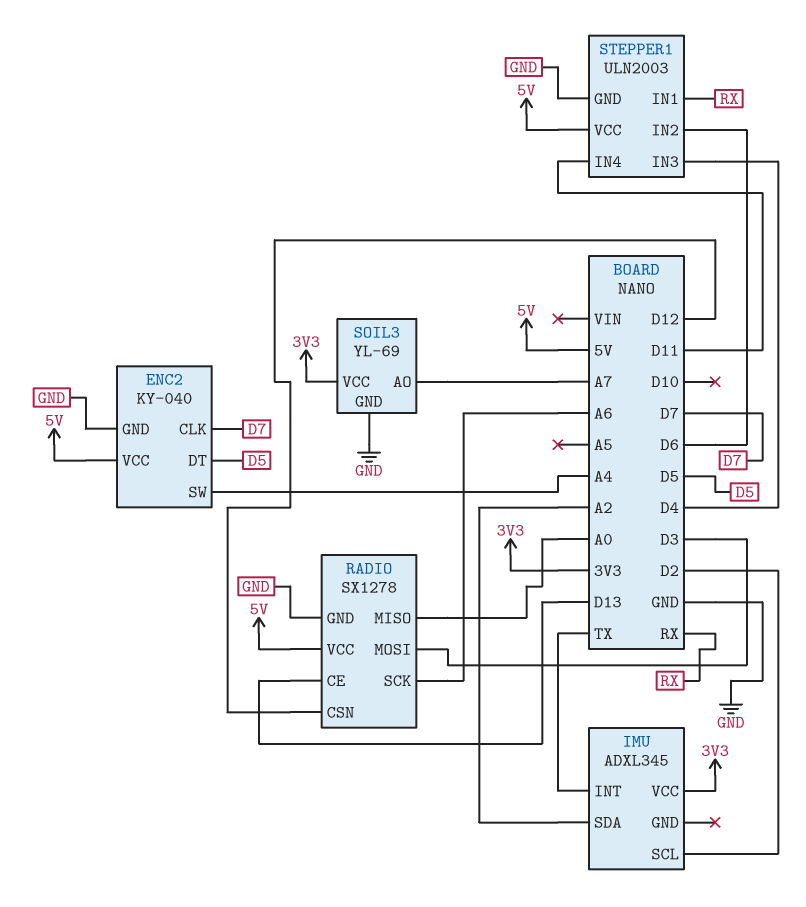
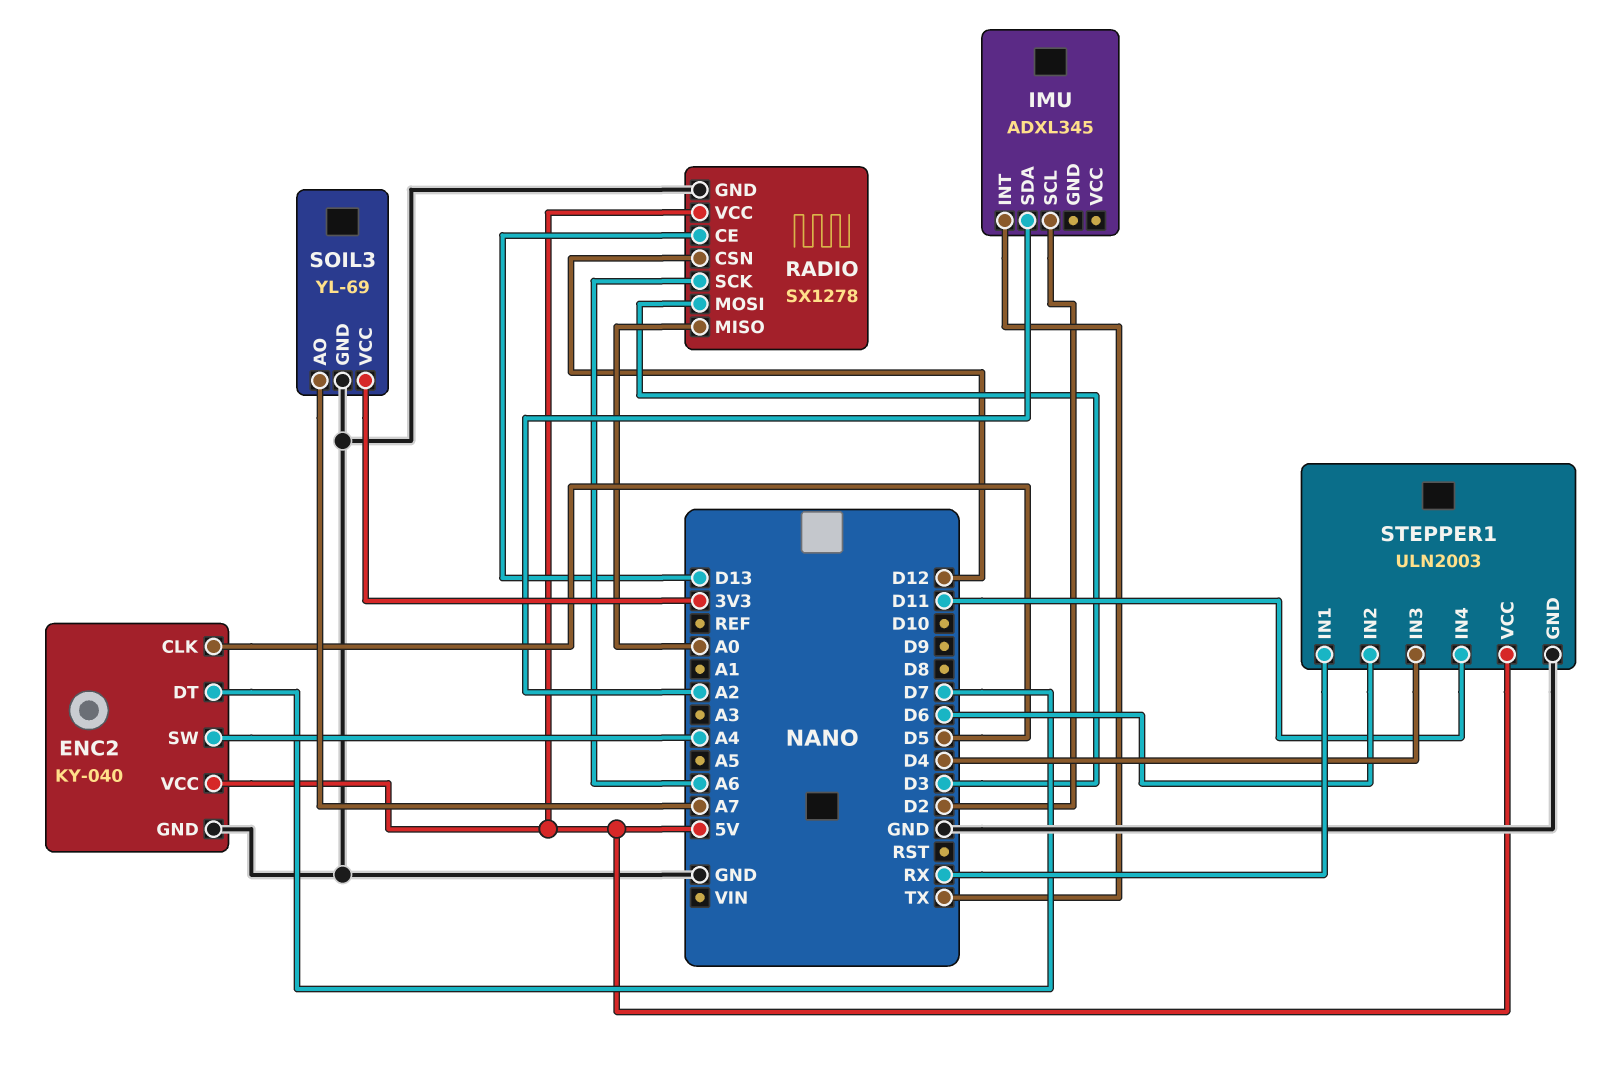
ENC2 pin CLK: D7 -> D5
ENC2 pin DT: D5 -> D7
IMU pin VCC: 3V3 -> none

